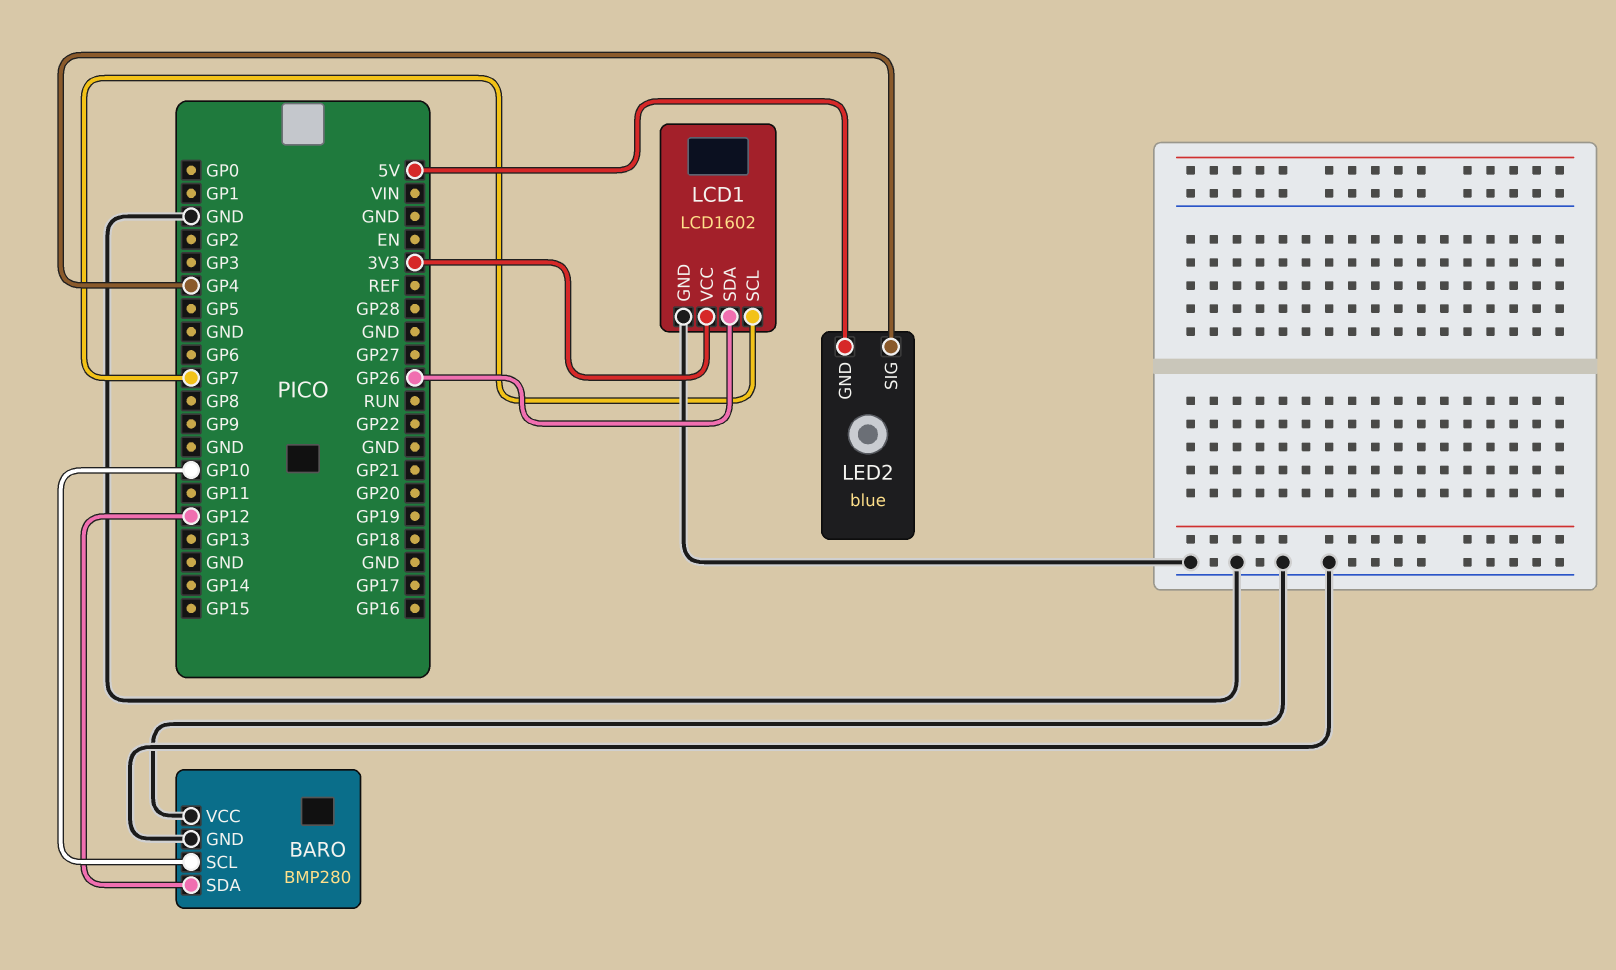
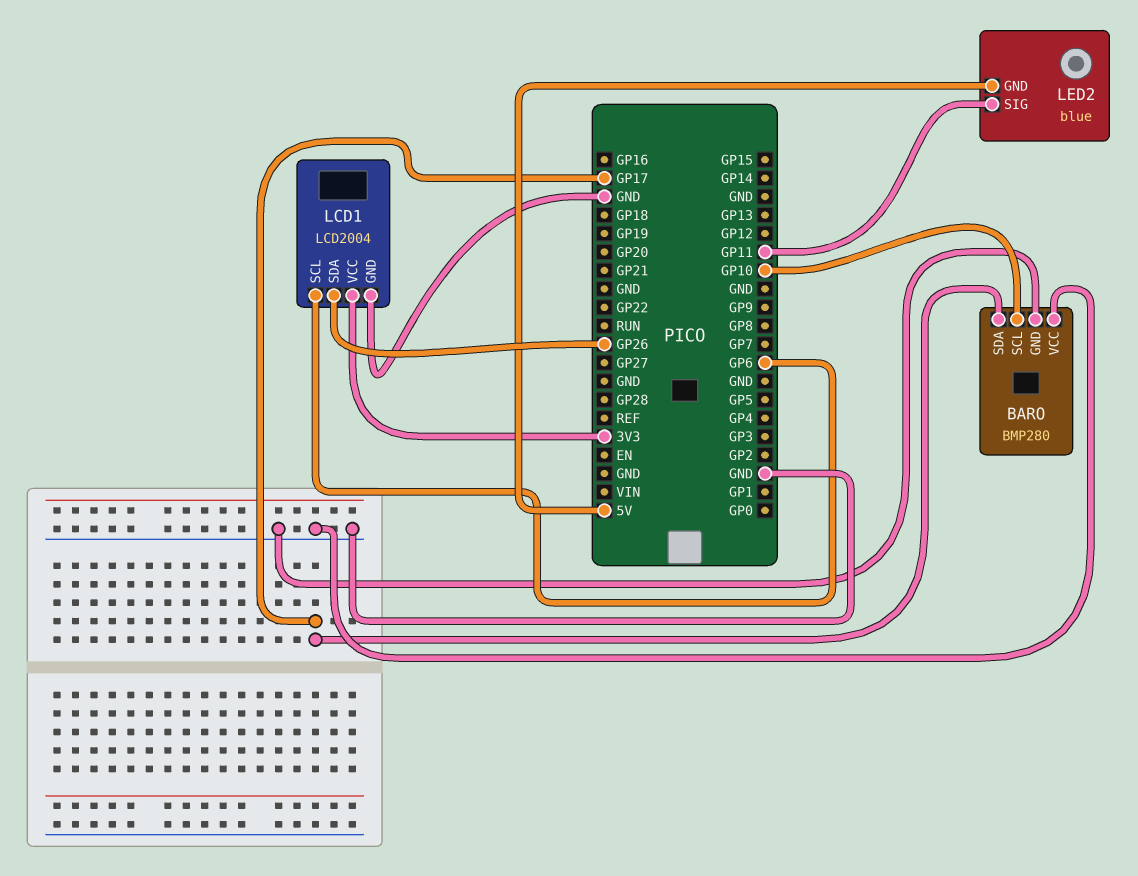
BARO pin SDA: GP12 -> GP17
LCD1: LCD1602 -> LCD2004
LCD1 pin SCL: GP7 -> GP6
LED2 pin SIG: GP4 -> GP11

